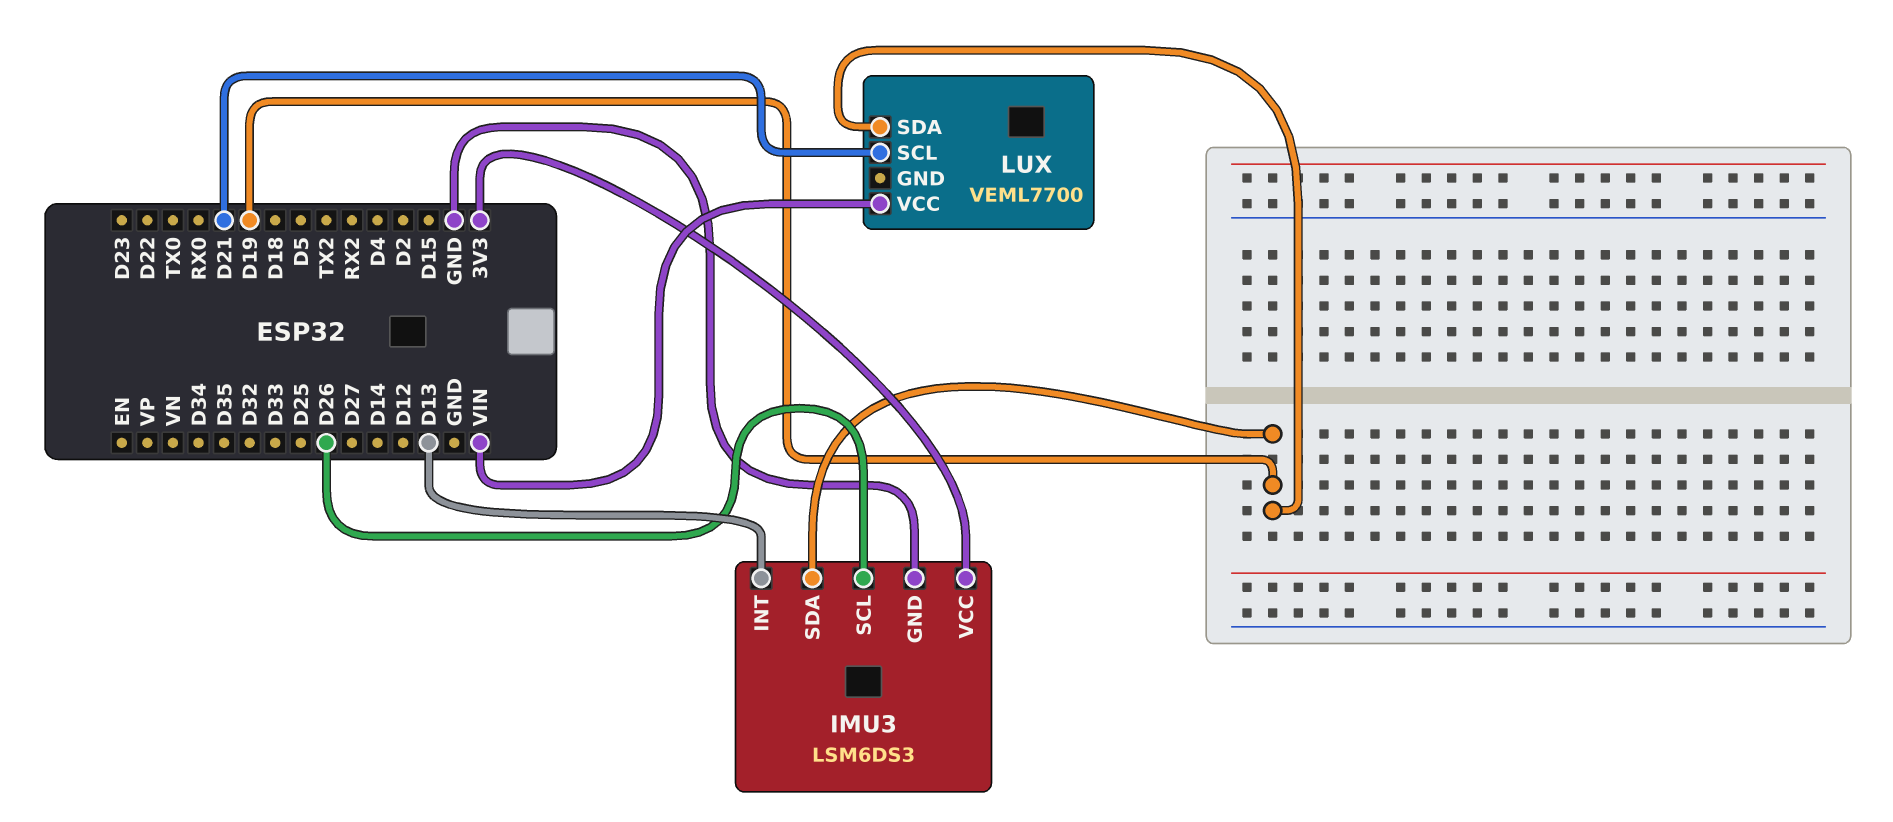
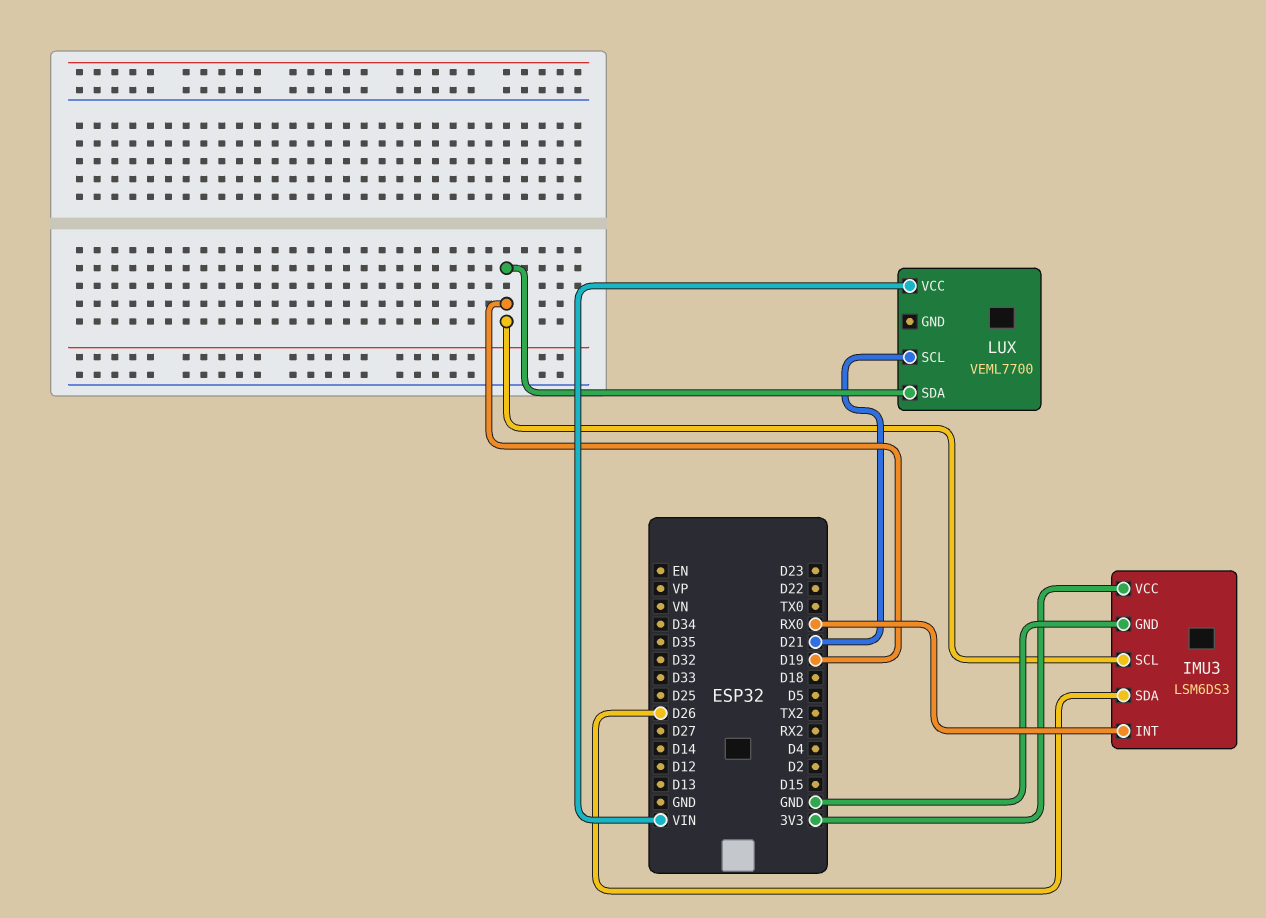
IMU3 pin INT: D13 -> RX0
IMU3 pin SCL: D26 -> D19
IMU3 pin SDA: D19 -> D26

